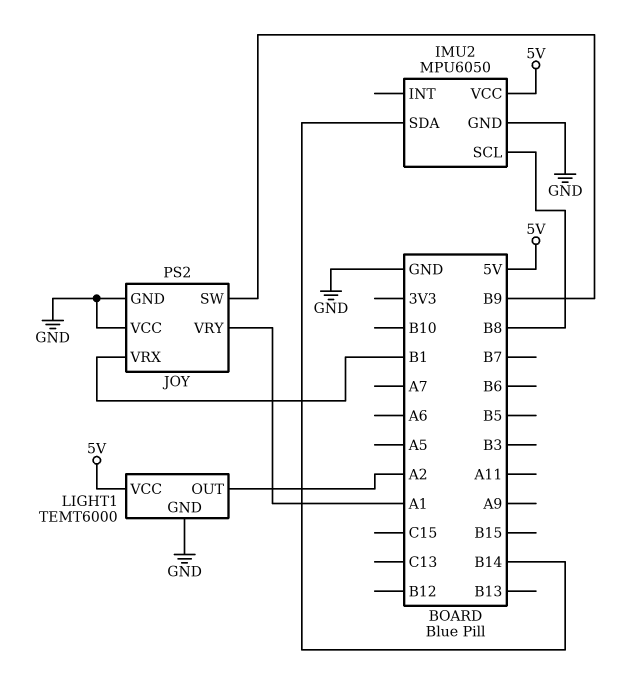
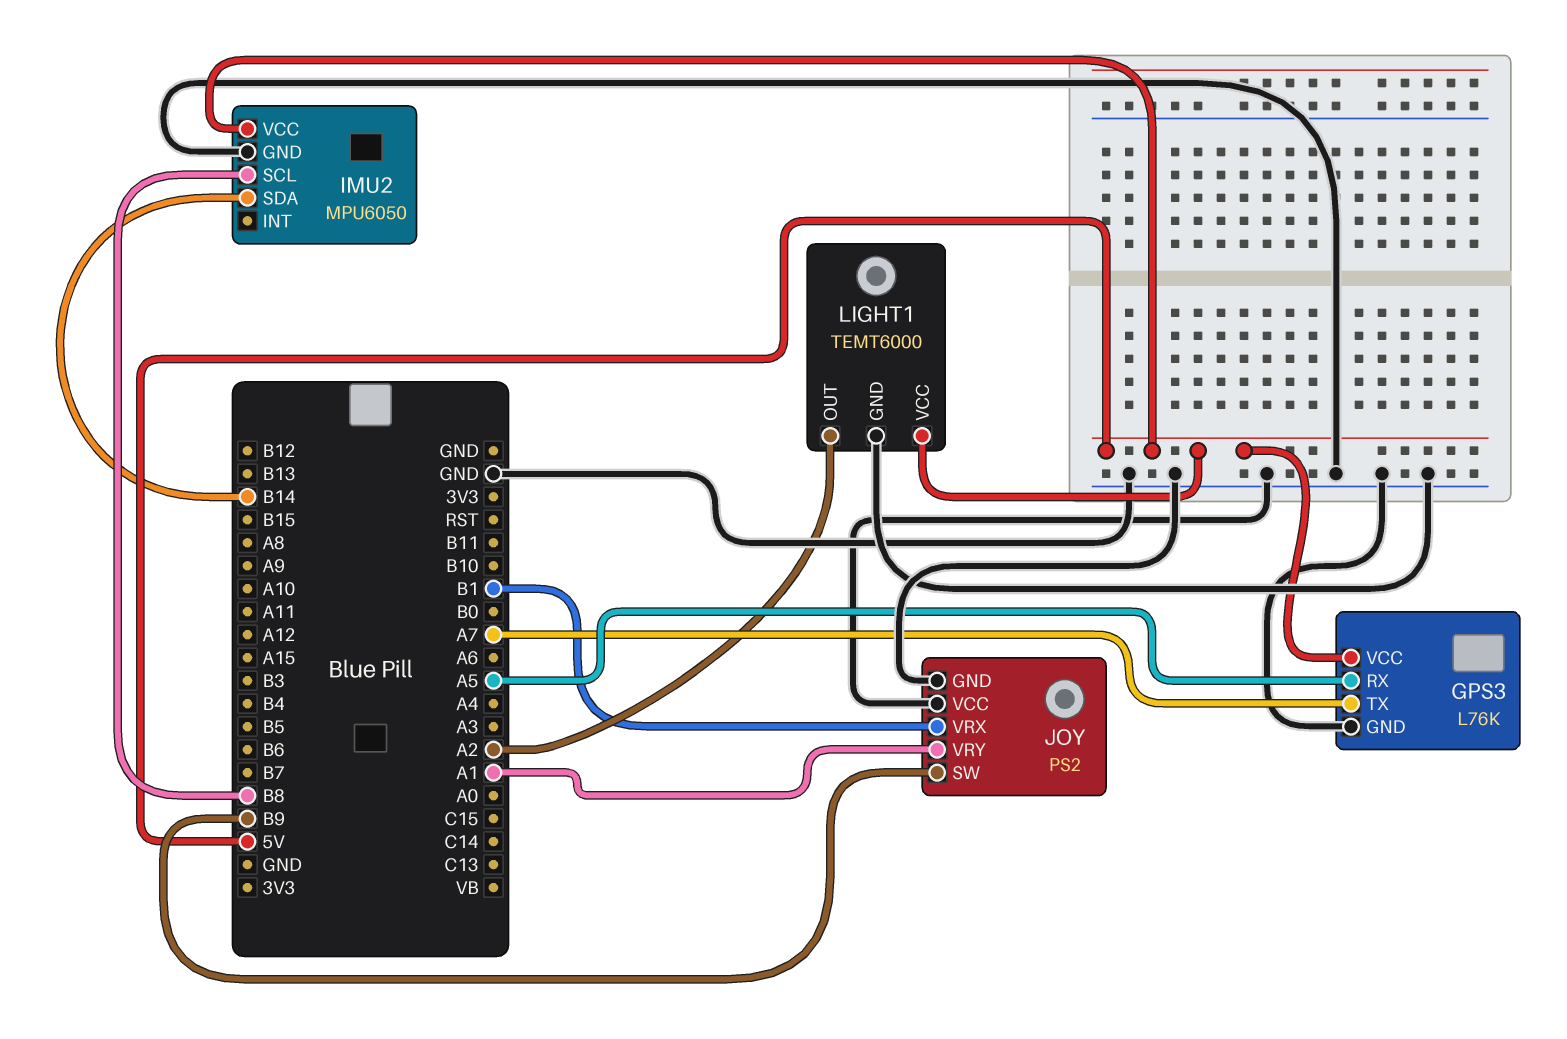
GPS3: none -> L76K
GPS3 pin GND: none -> GND
GPS3 pin RX: none -> A5
GPS3 pin TX: none -> A7
GPS3 pin VCC: none -> 5V

